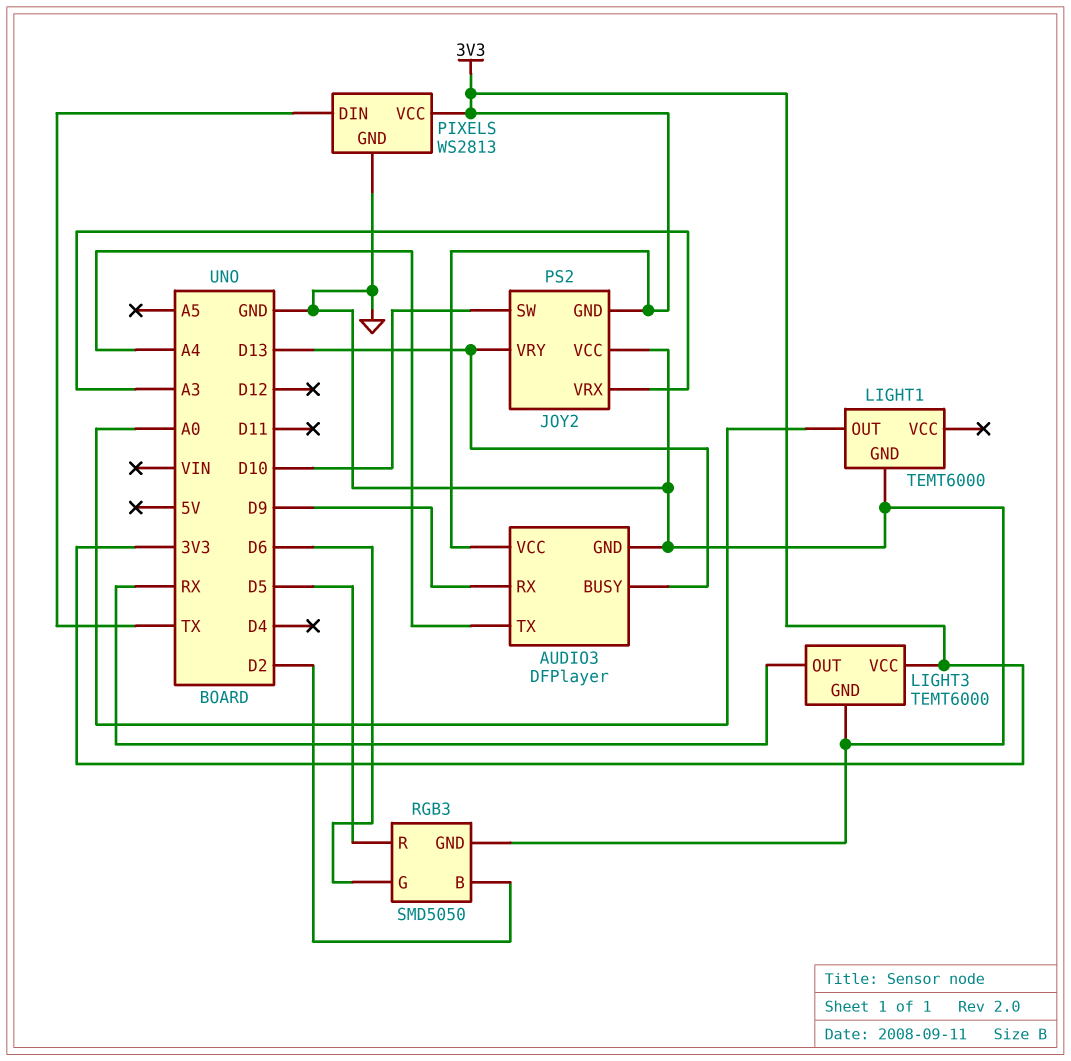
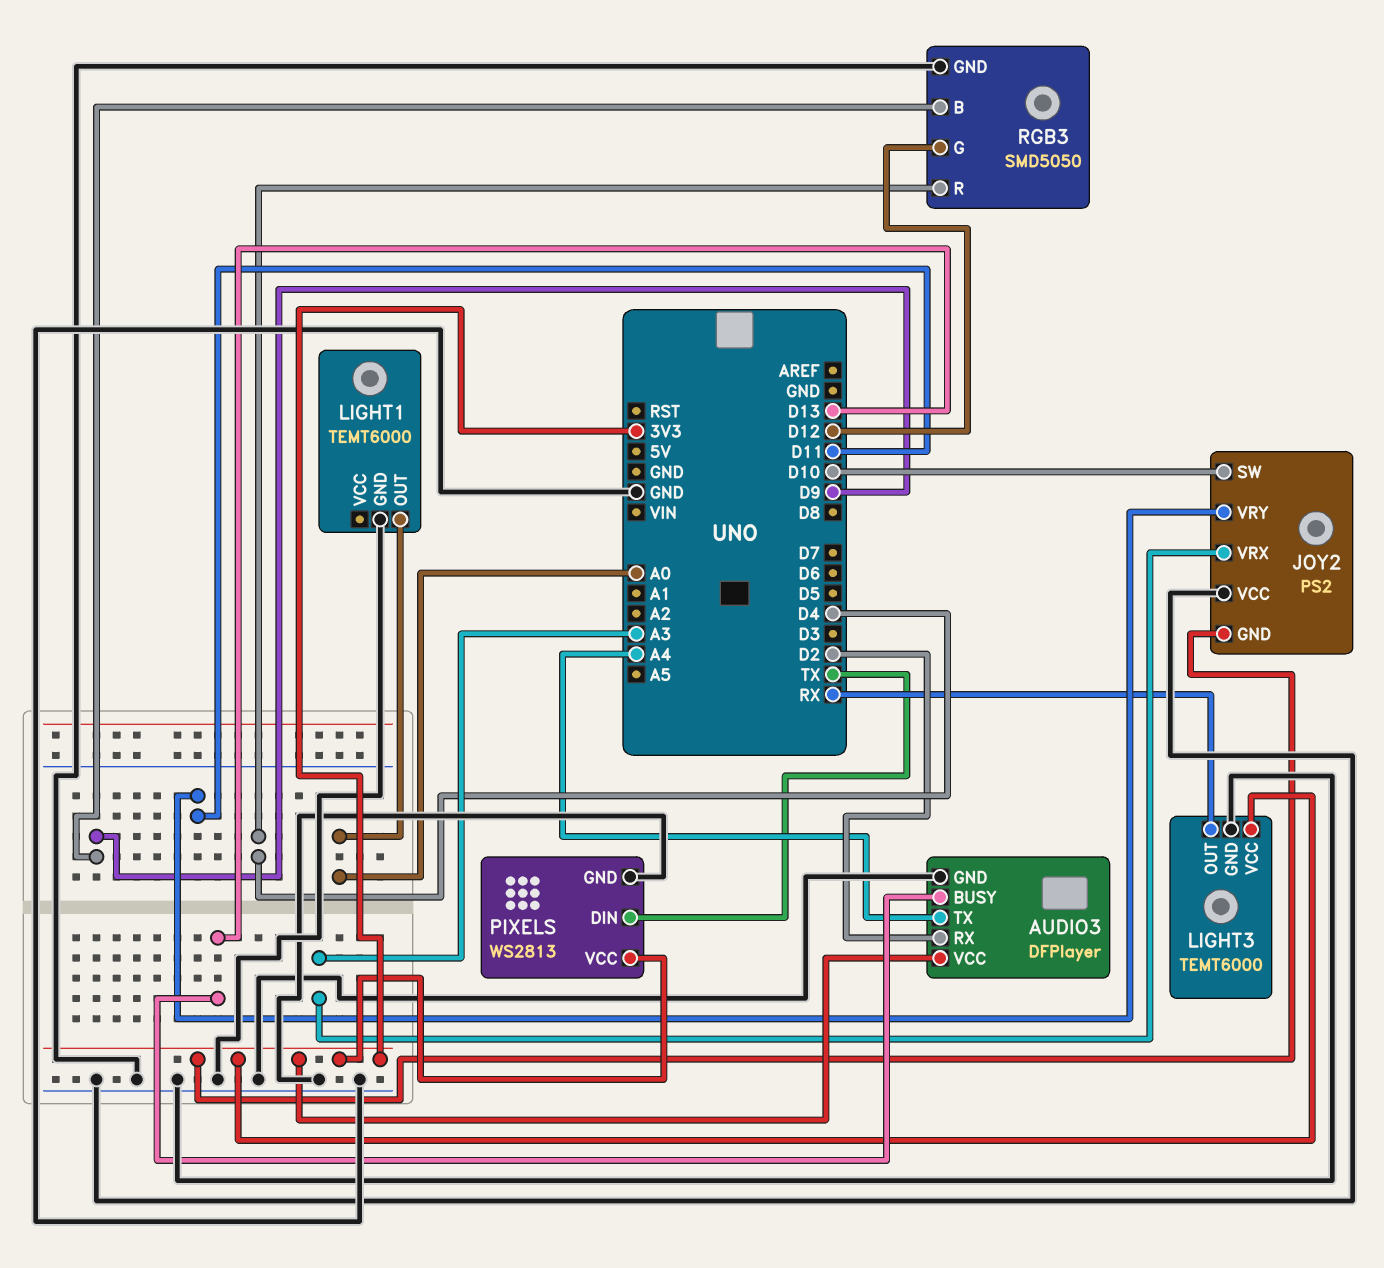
AUDIO3 pin RX: D9 -> D2
JOY2 pin VRY: D13 -> D11
RGB3 pin B: D2 -> D9
RGB3 pin G: D6 -> D12
RGB3 pin R: D5 -> D4

